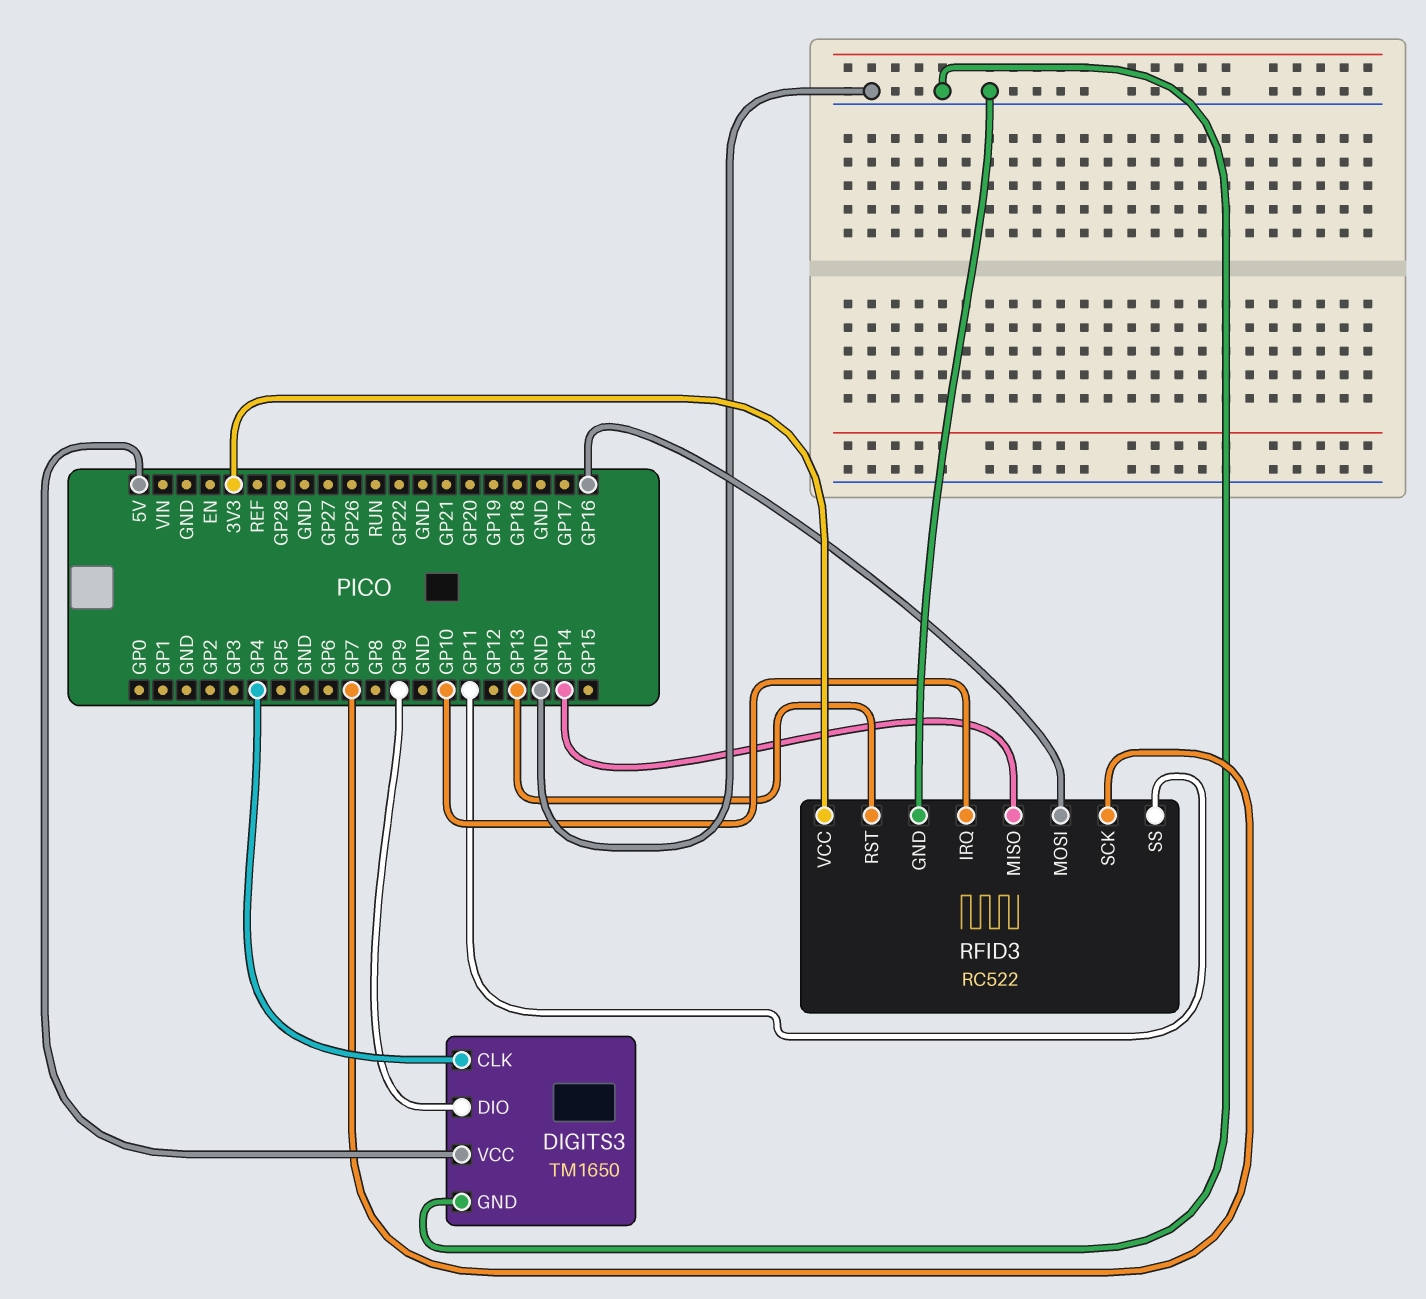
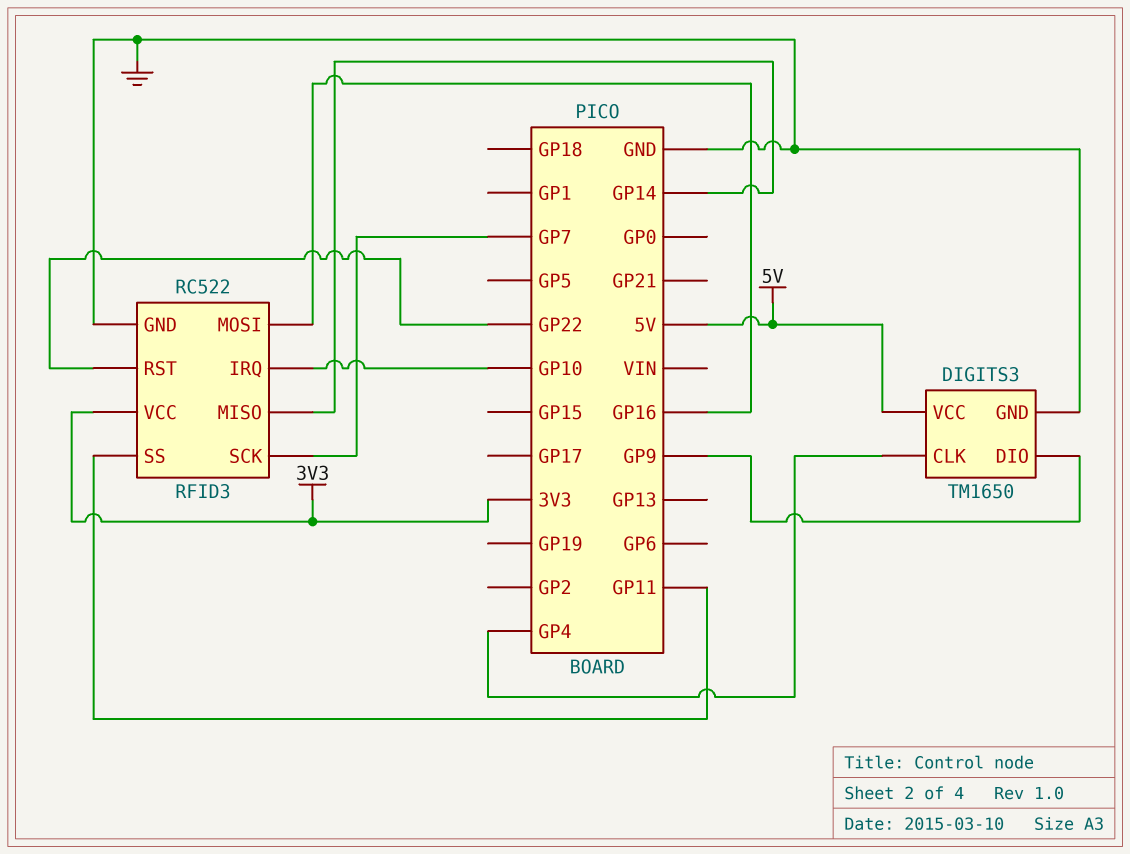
RFID3 pin RST: GP13 -> GP22

